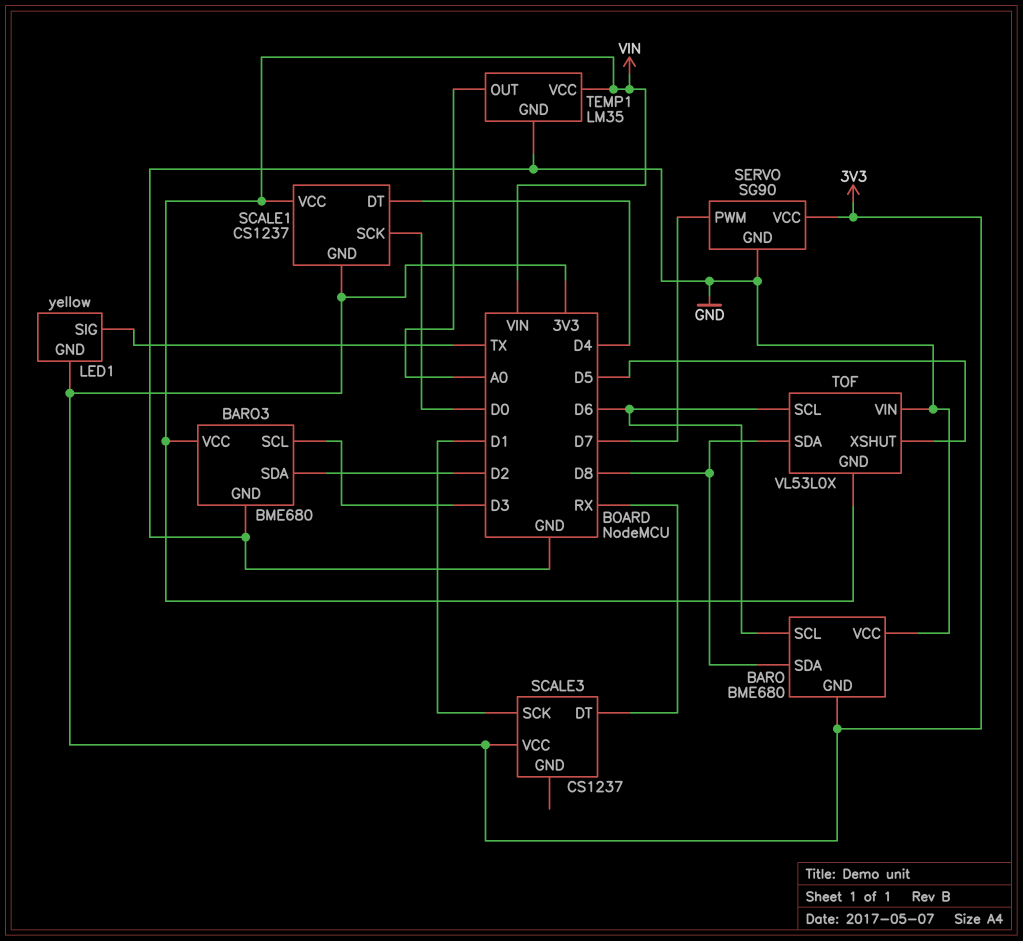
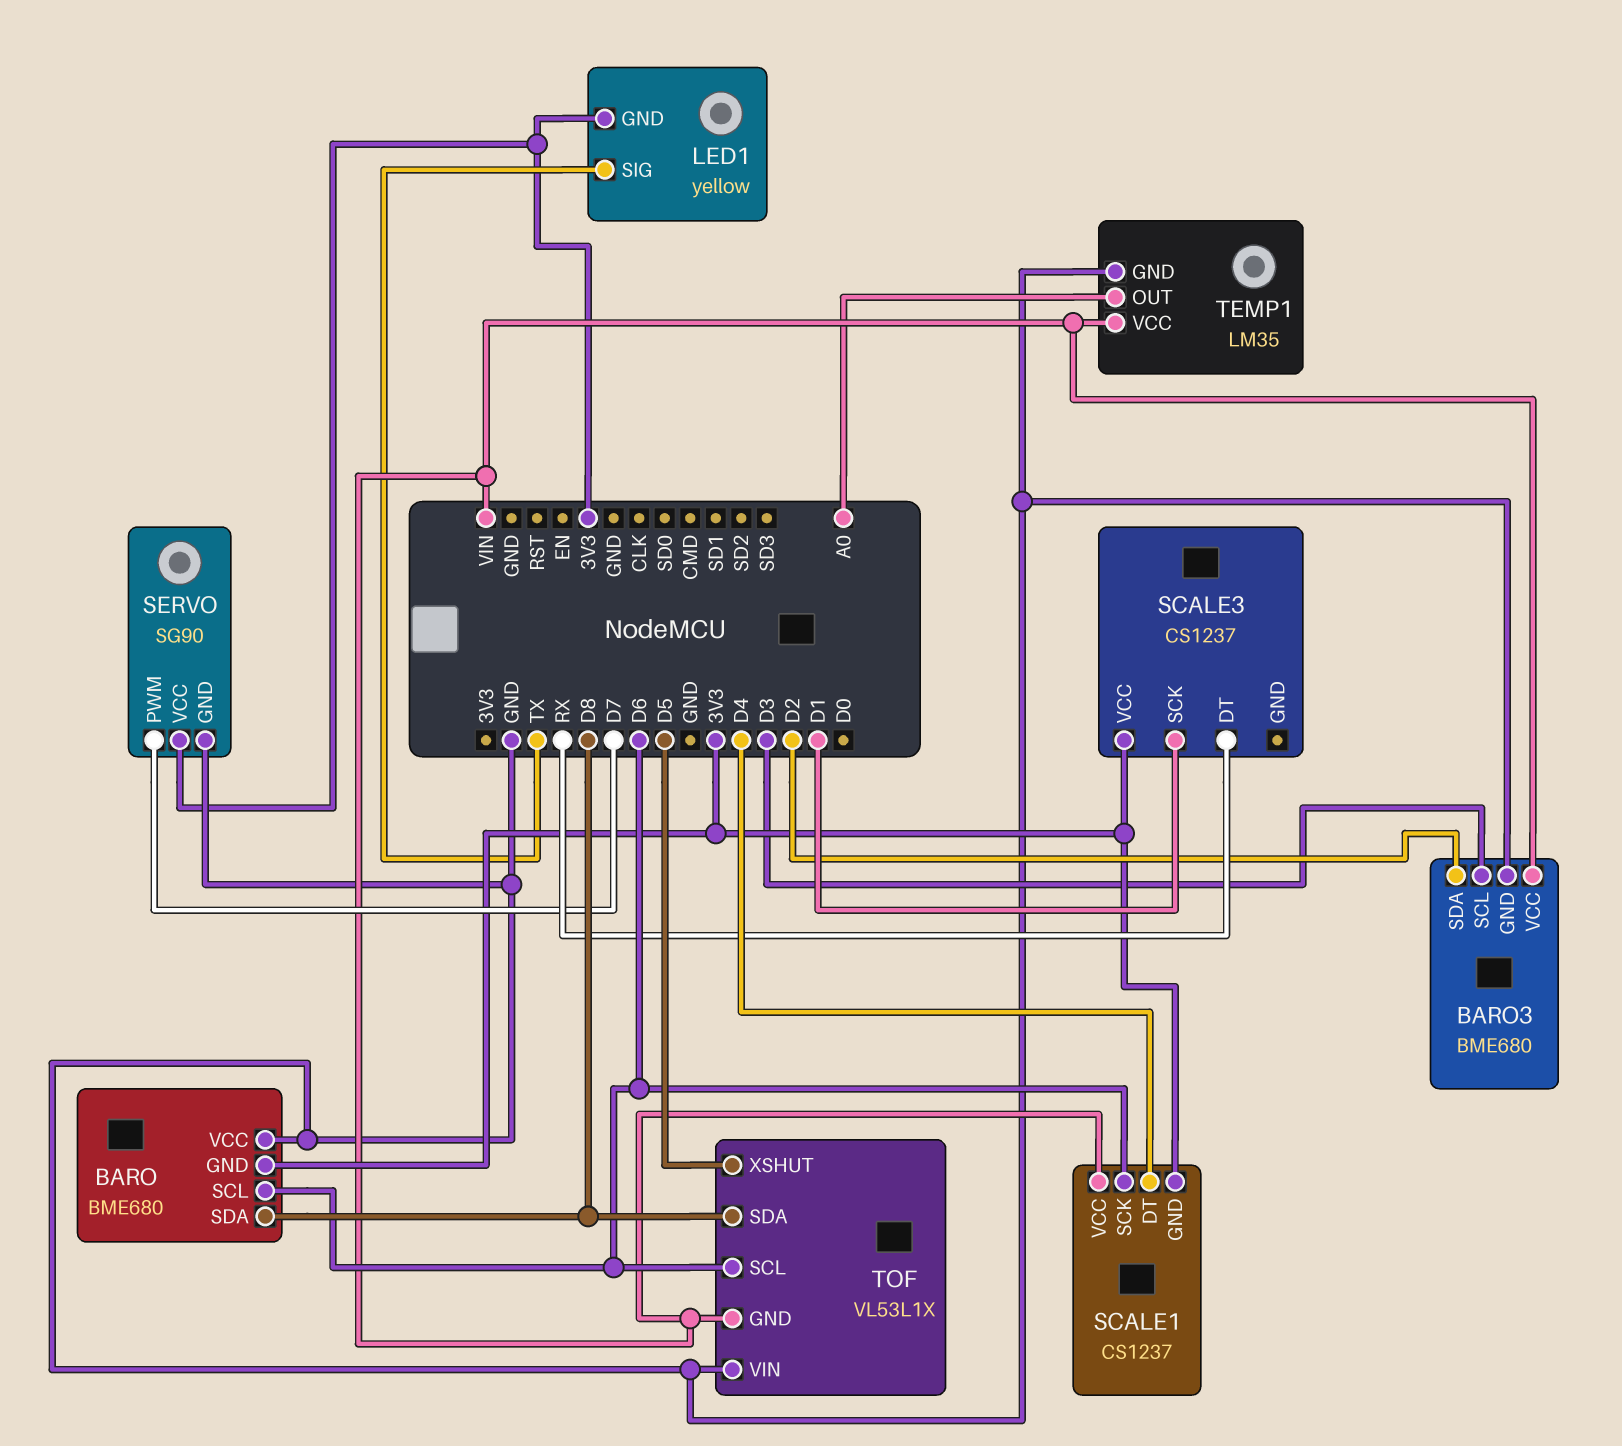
SCALE1 pin SCK: D0 -> D6
TOF: VL53L0X -> VL53L1X

